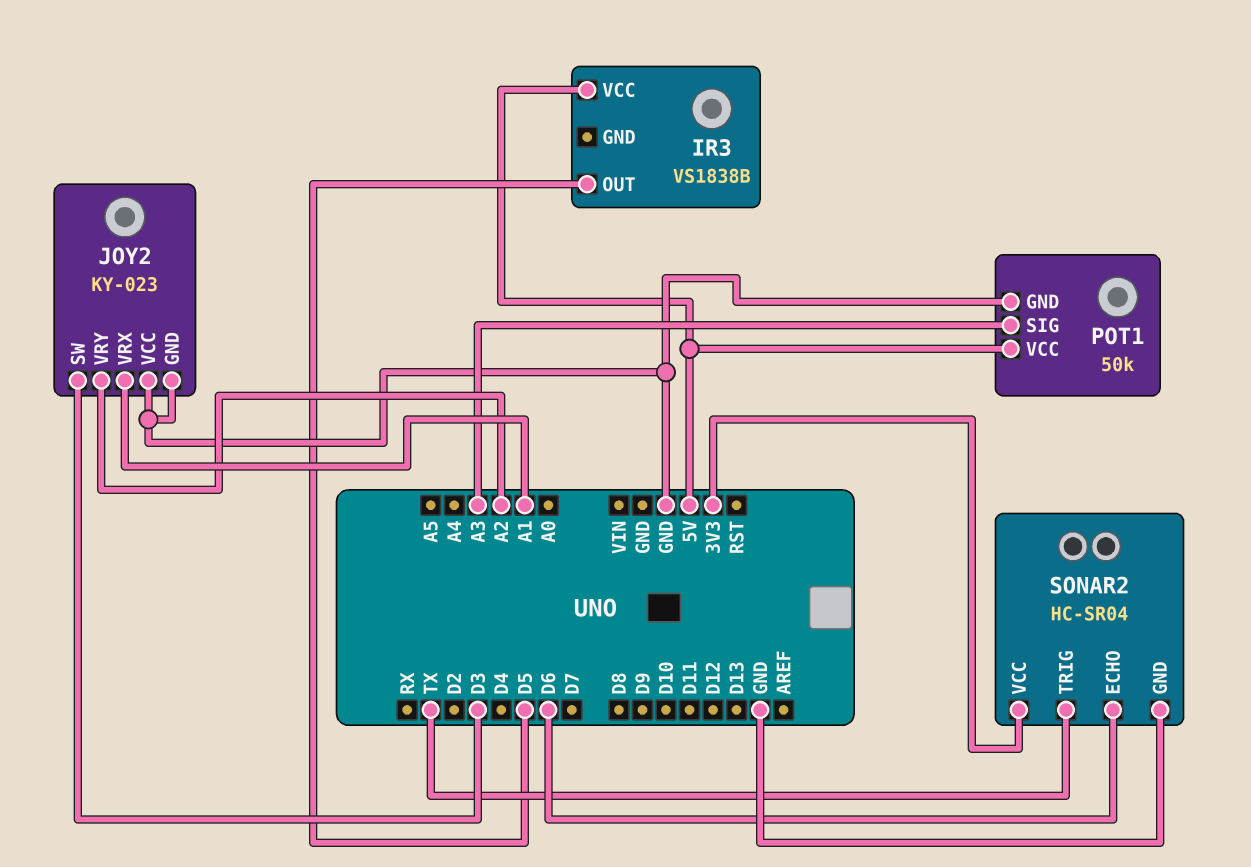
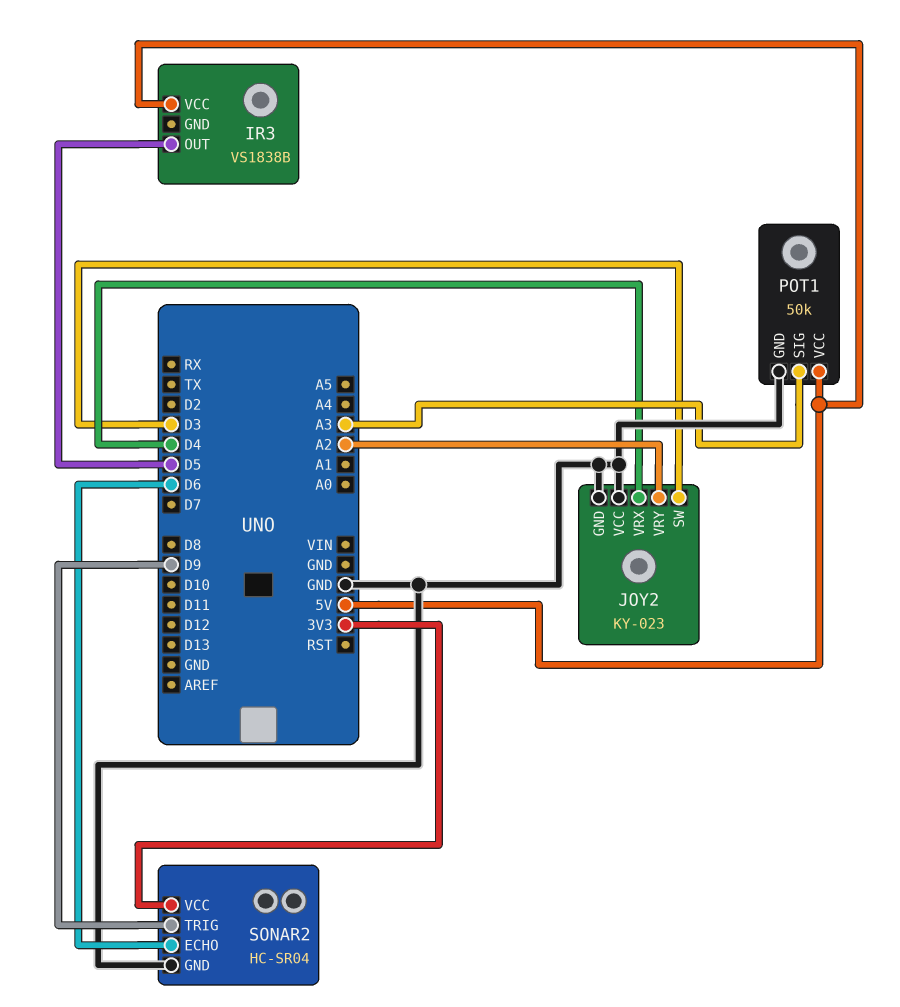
JOY2 pin VRX: A1 -> D4
SONAR2 pin TRIG: TX -> D9

